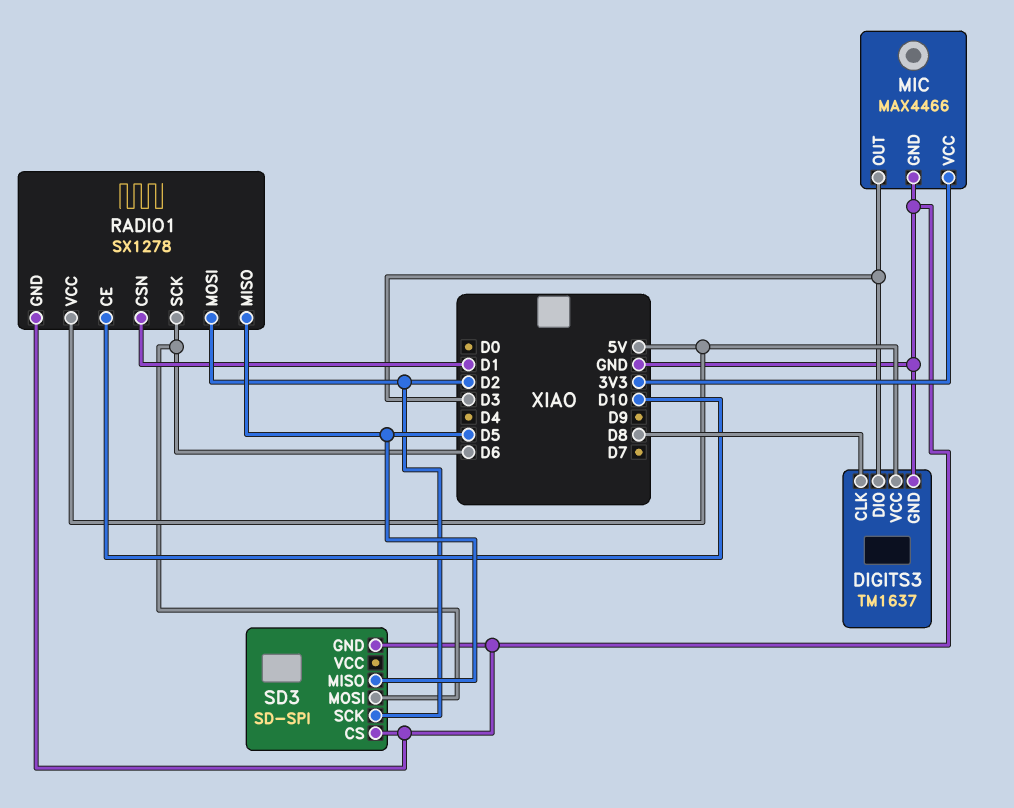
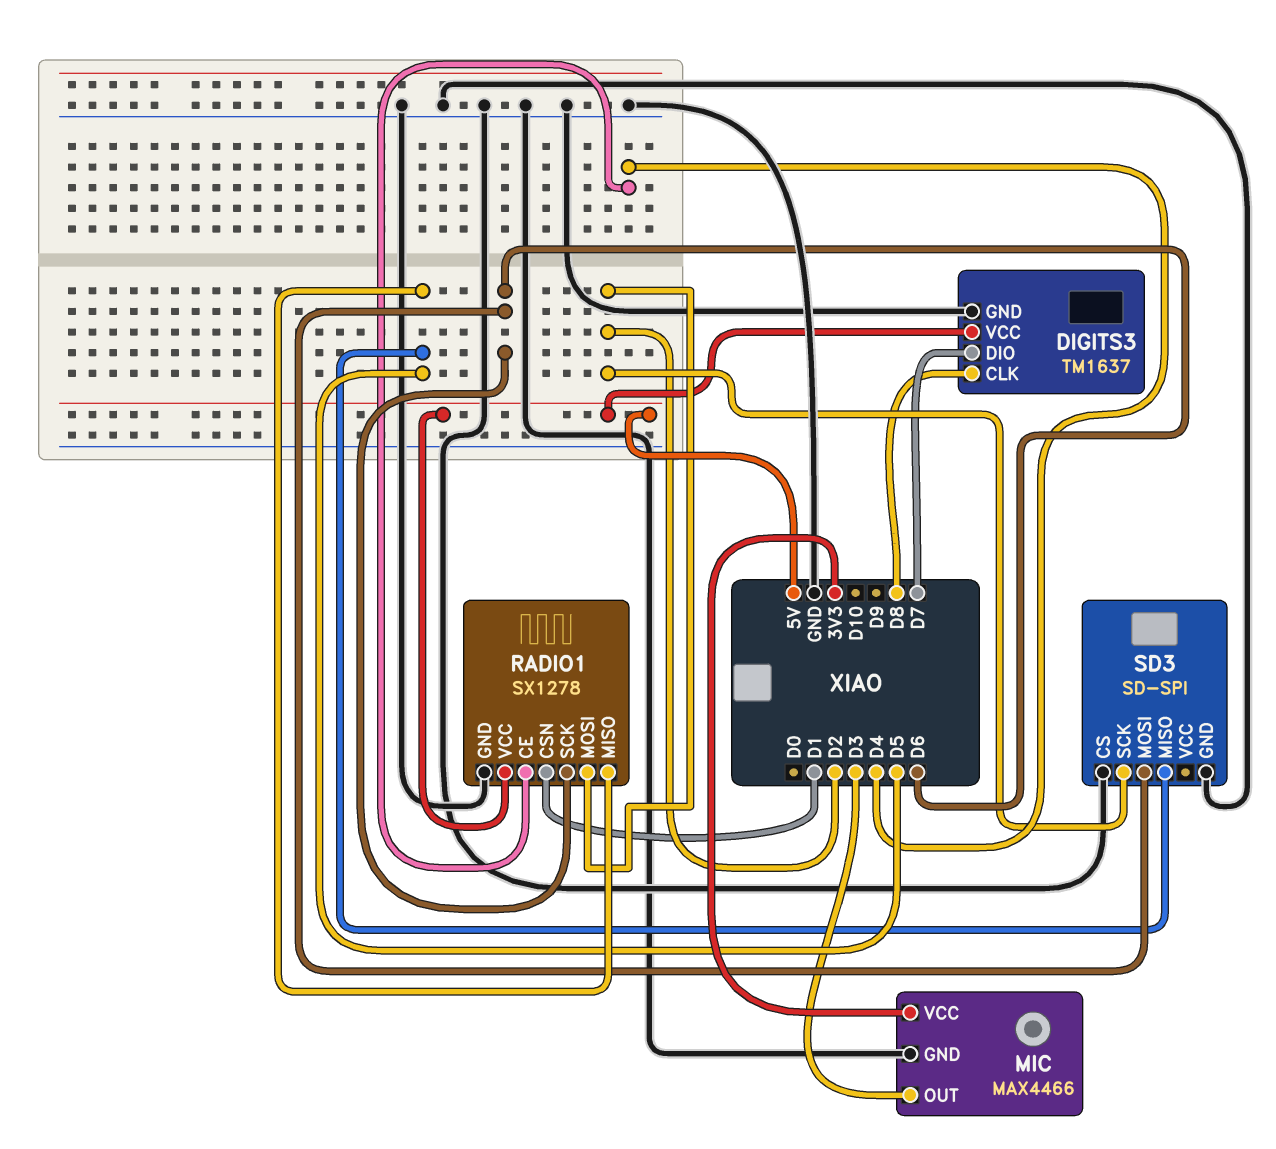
DIGITS3 pin DIO: D3 -> D7
RADIO1 pin CE: D10 -> D4

